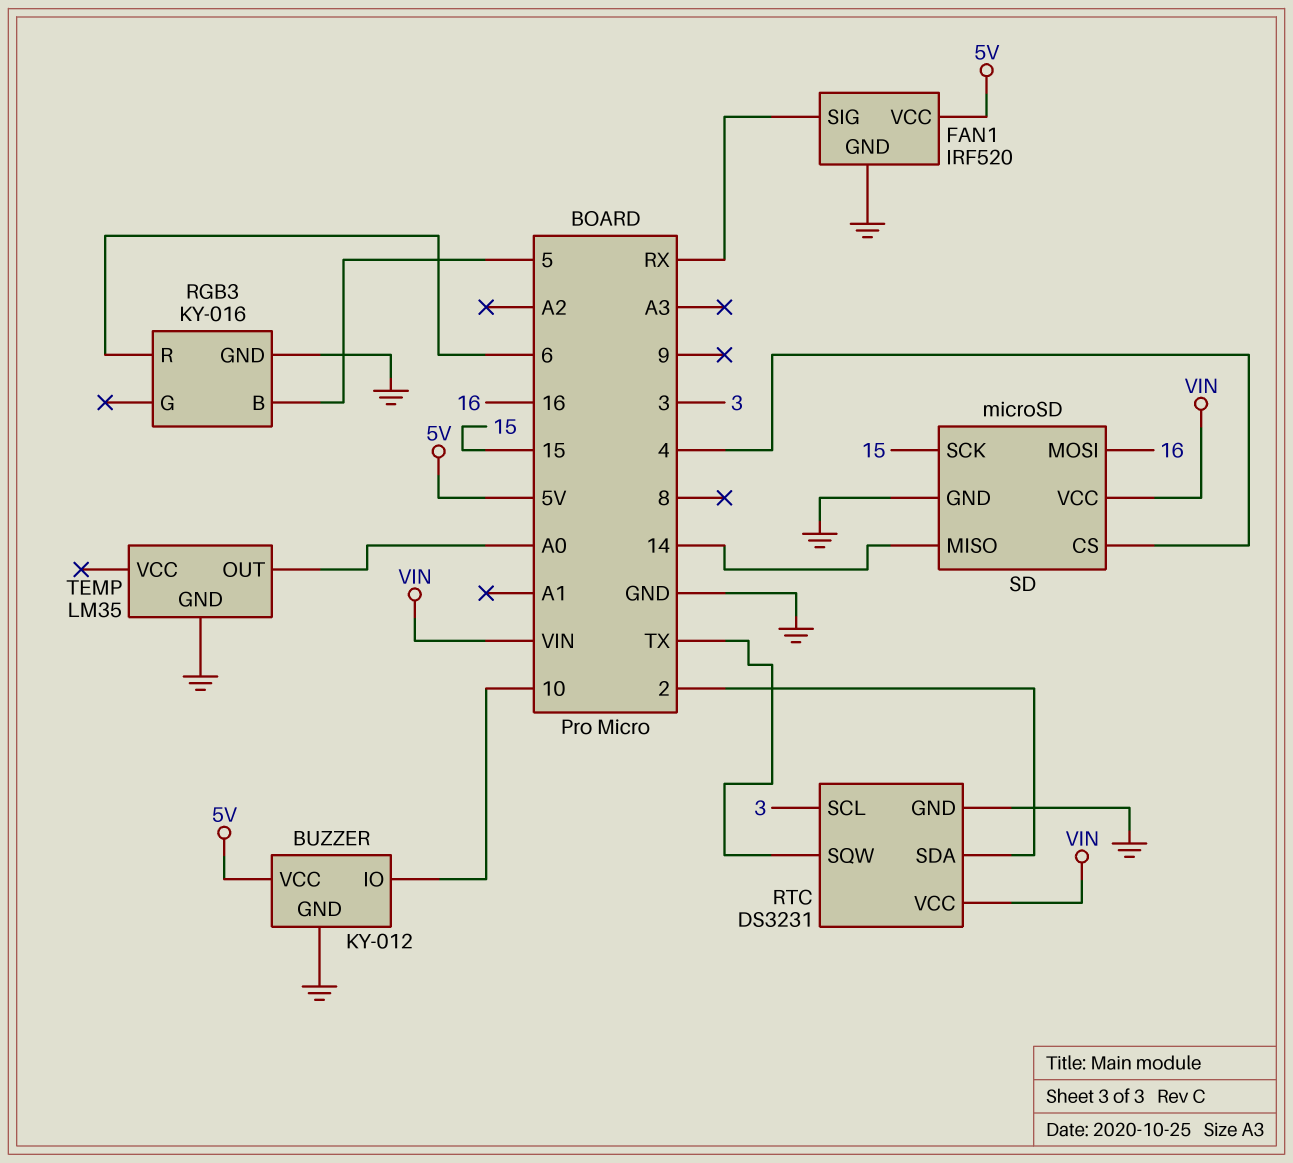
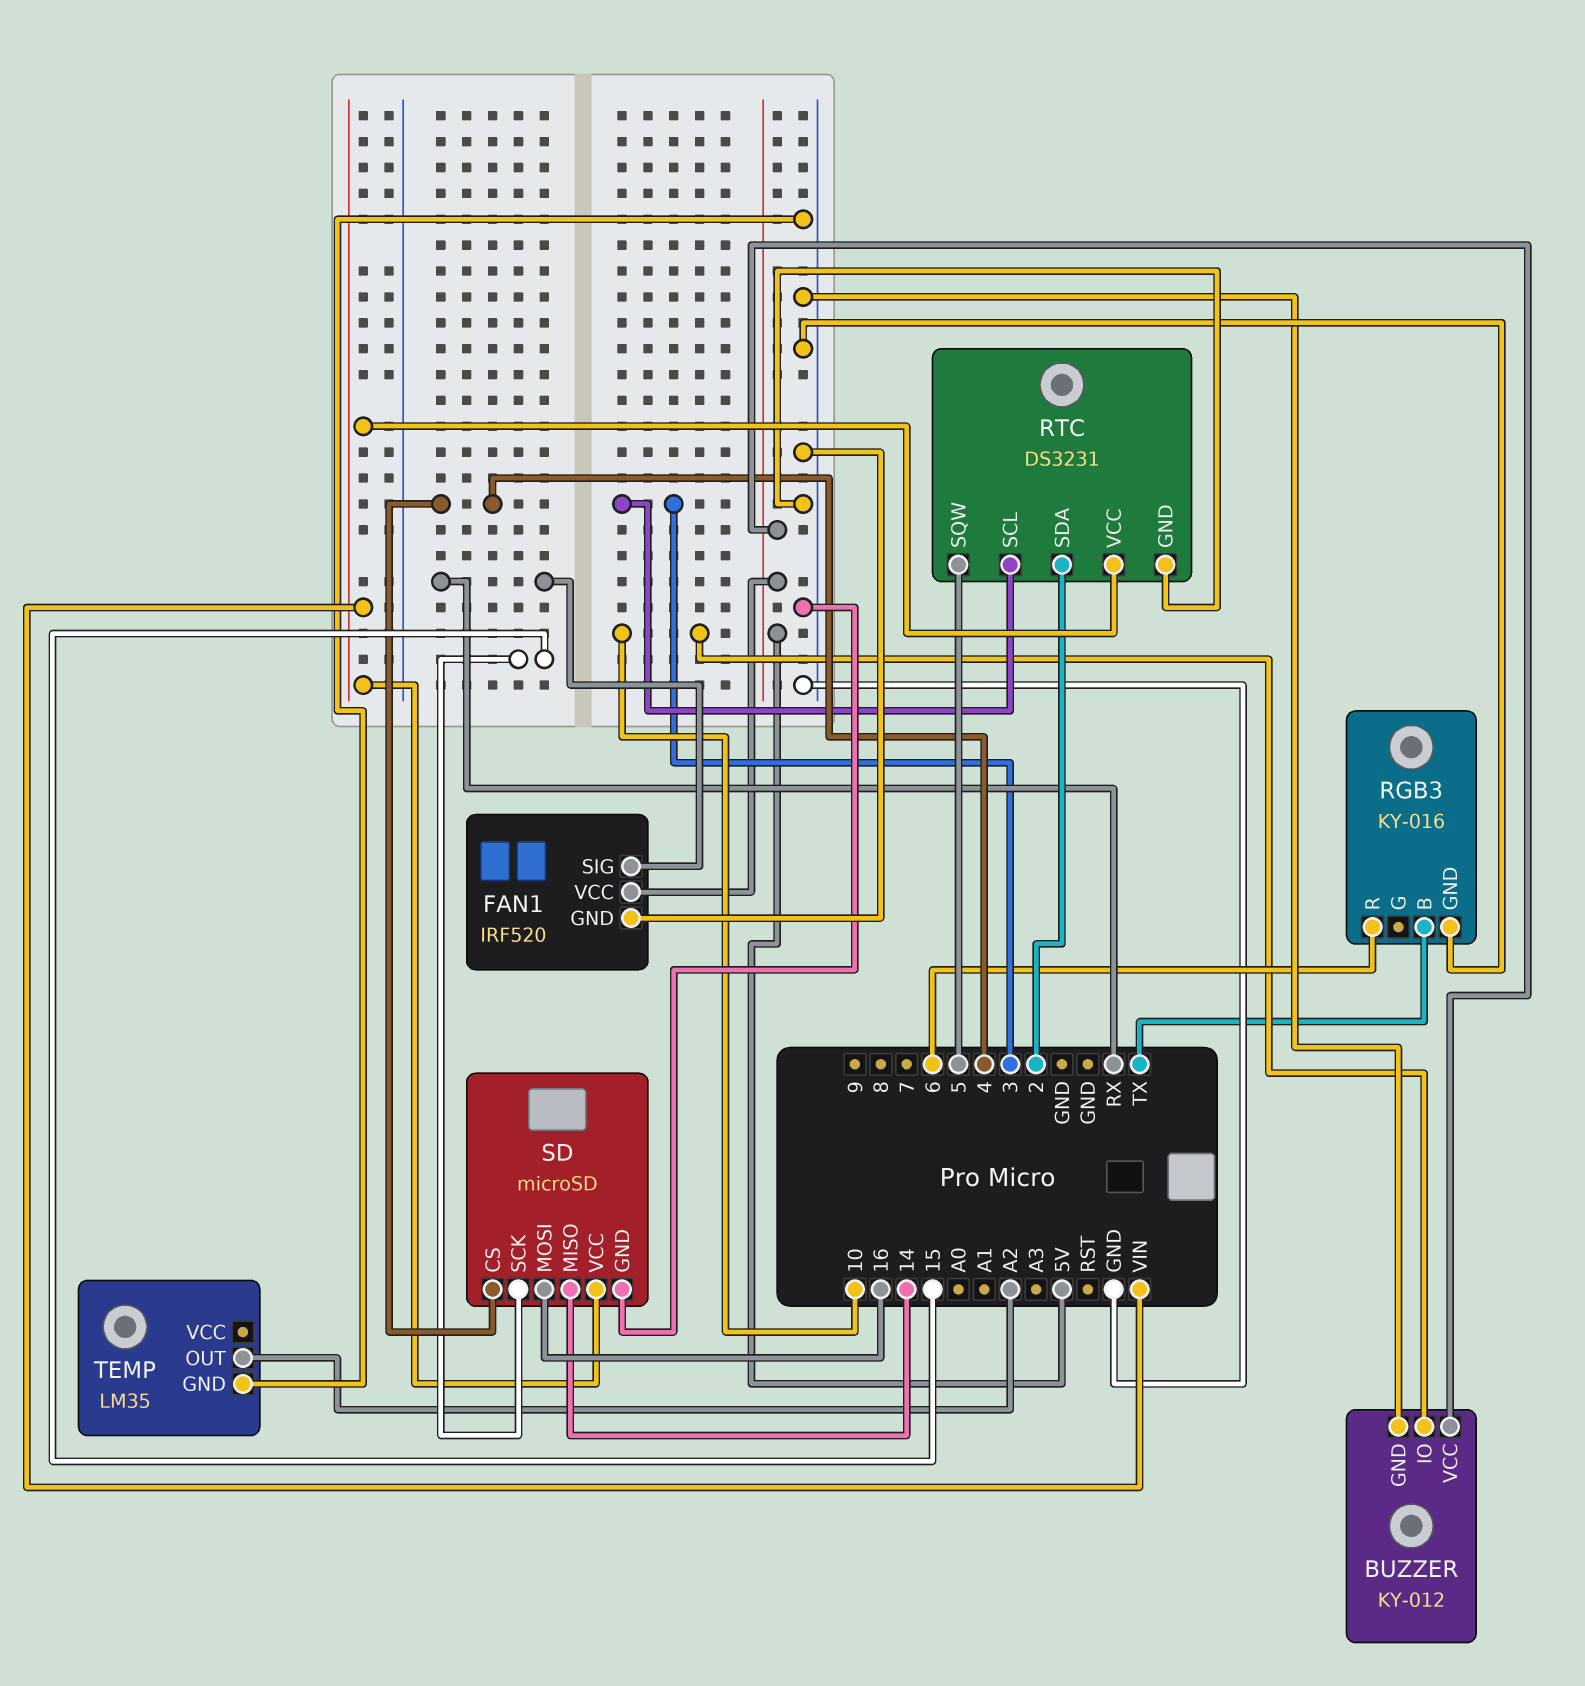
RGB3 pin B: 5 -> TX
RTC pin SQW: TX -> 5
TEMP pin OUT: A0 -> A2

